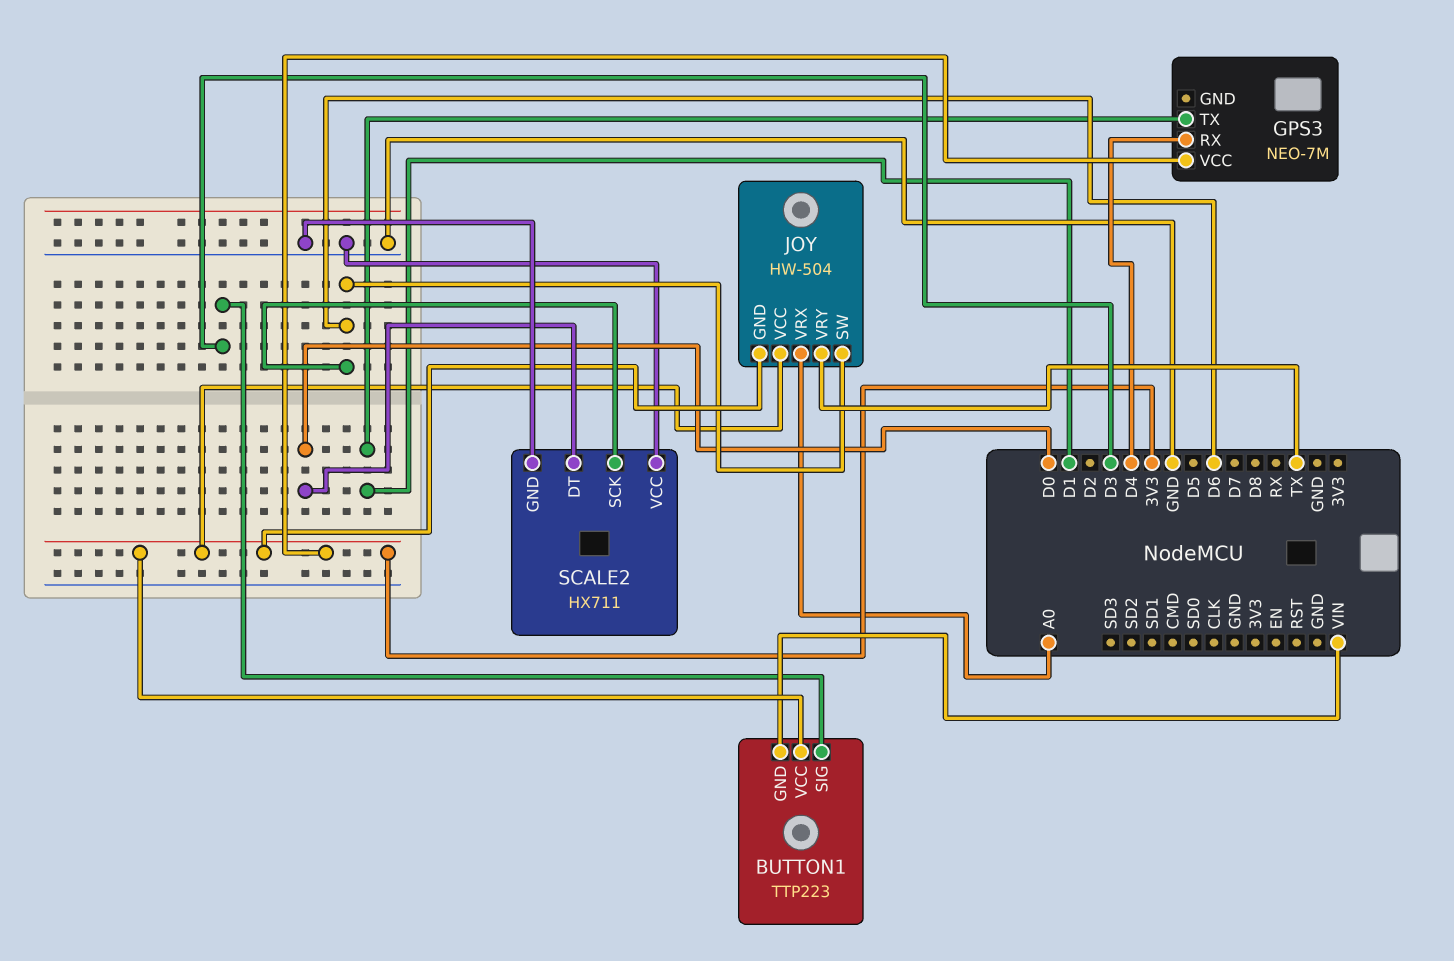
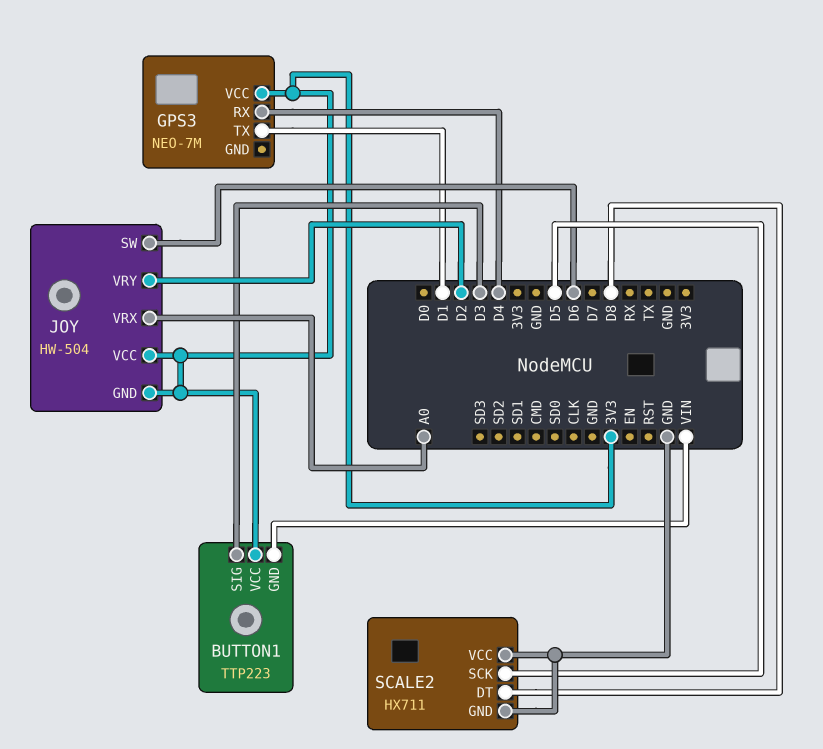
JOY pin VRY: TX -> D2
SCALE2 pin DT: D0 -> D8
SCALE2 pin SCK: D6 -> D5

